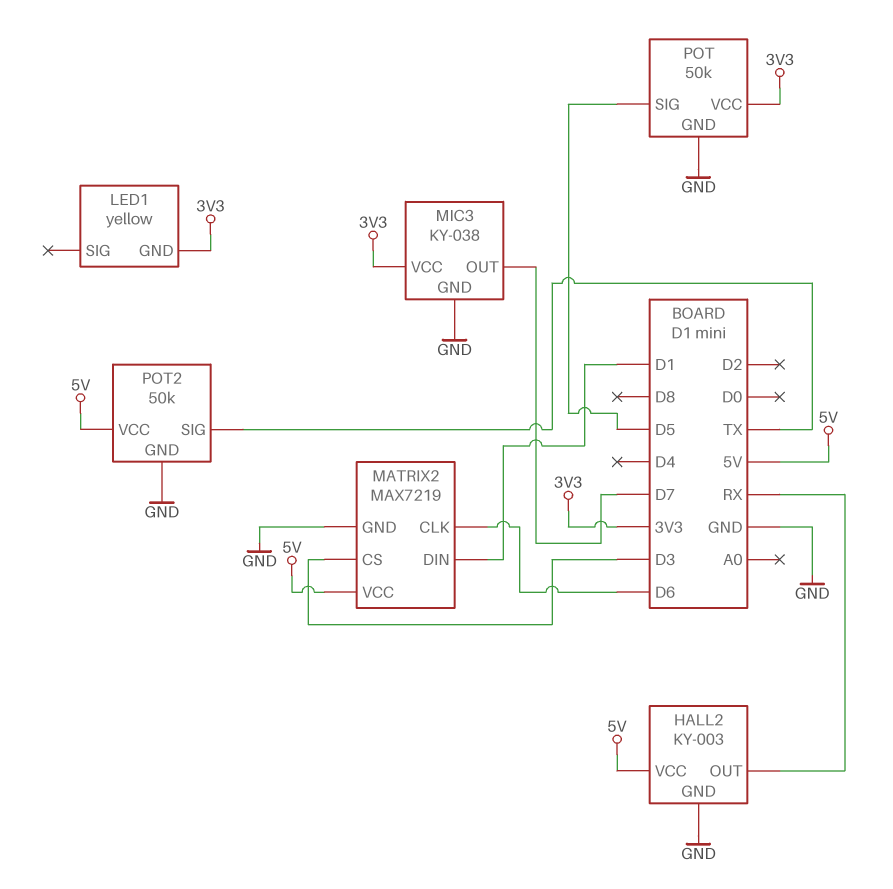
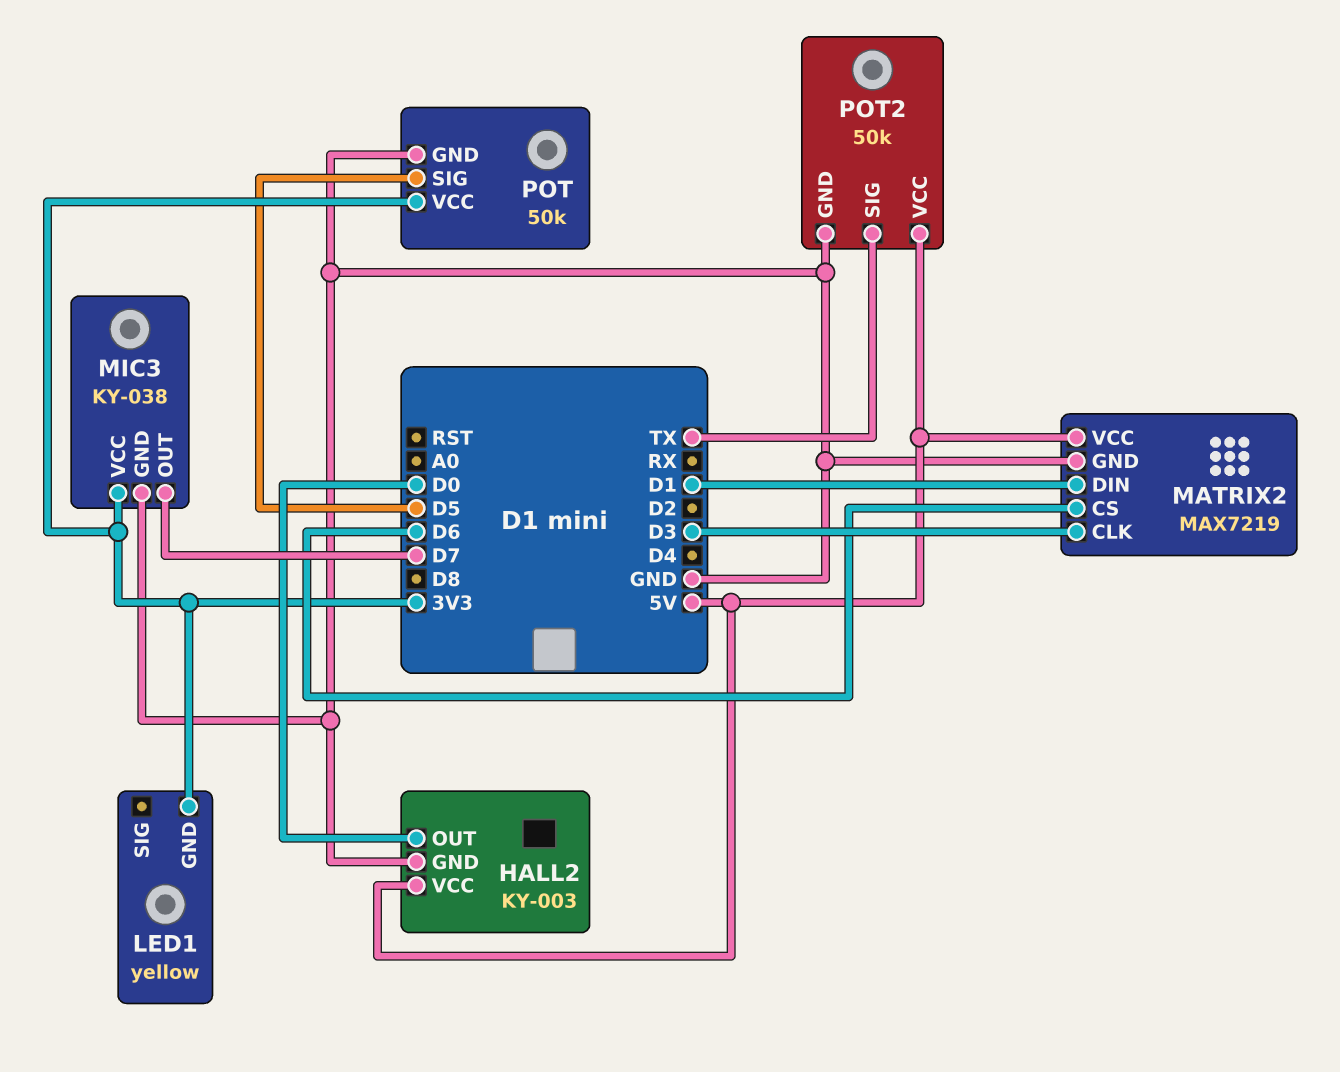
HALL2 pin OUT: RX -> D0
MATRIX2 pin CLK: D6 -> D3
MATRIX2 pin CS: D3 -> D6

